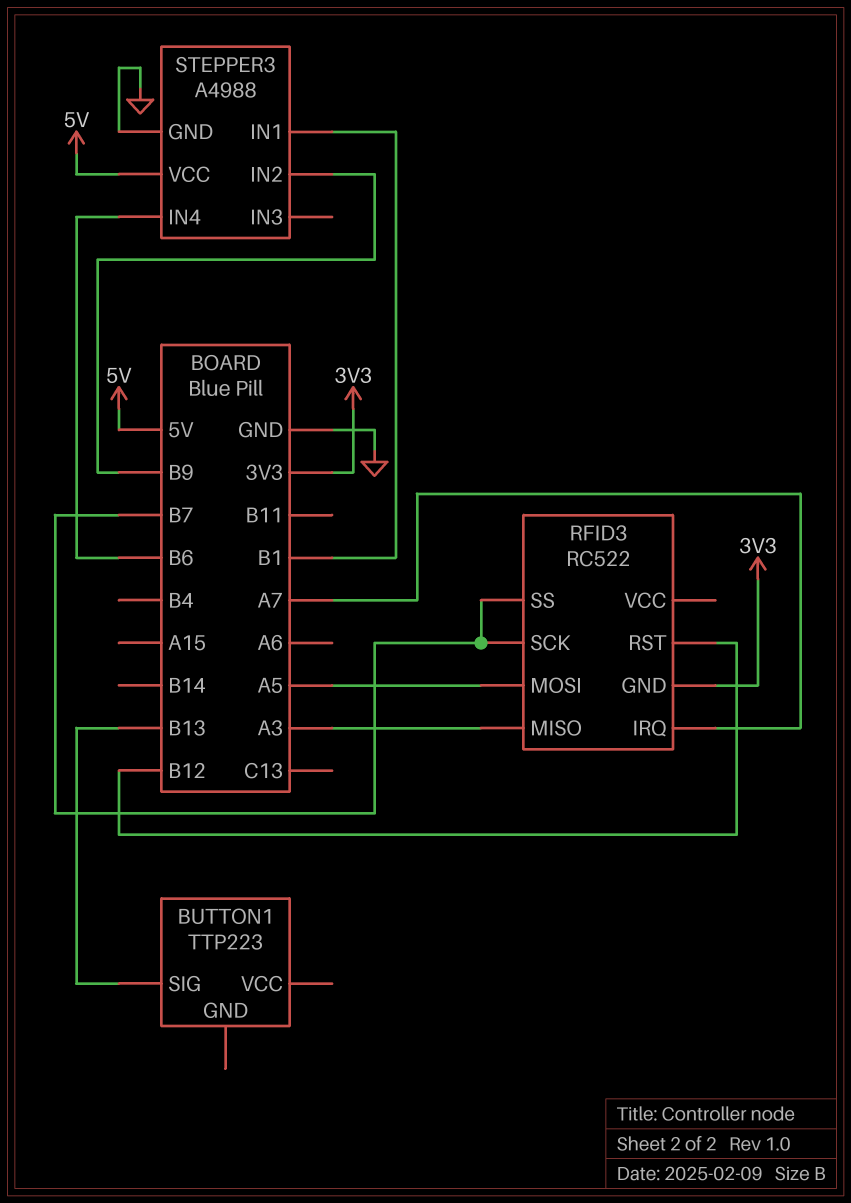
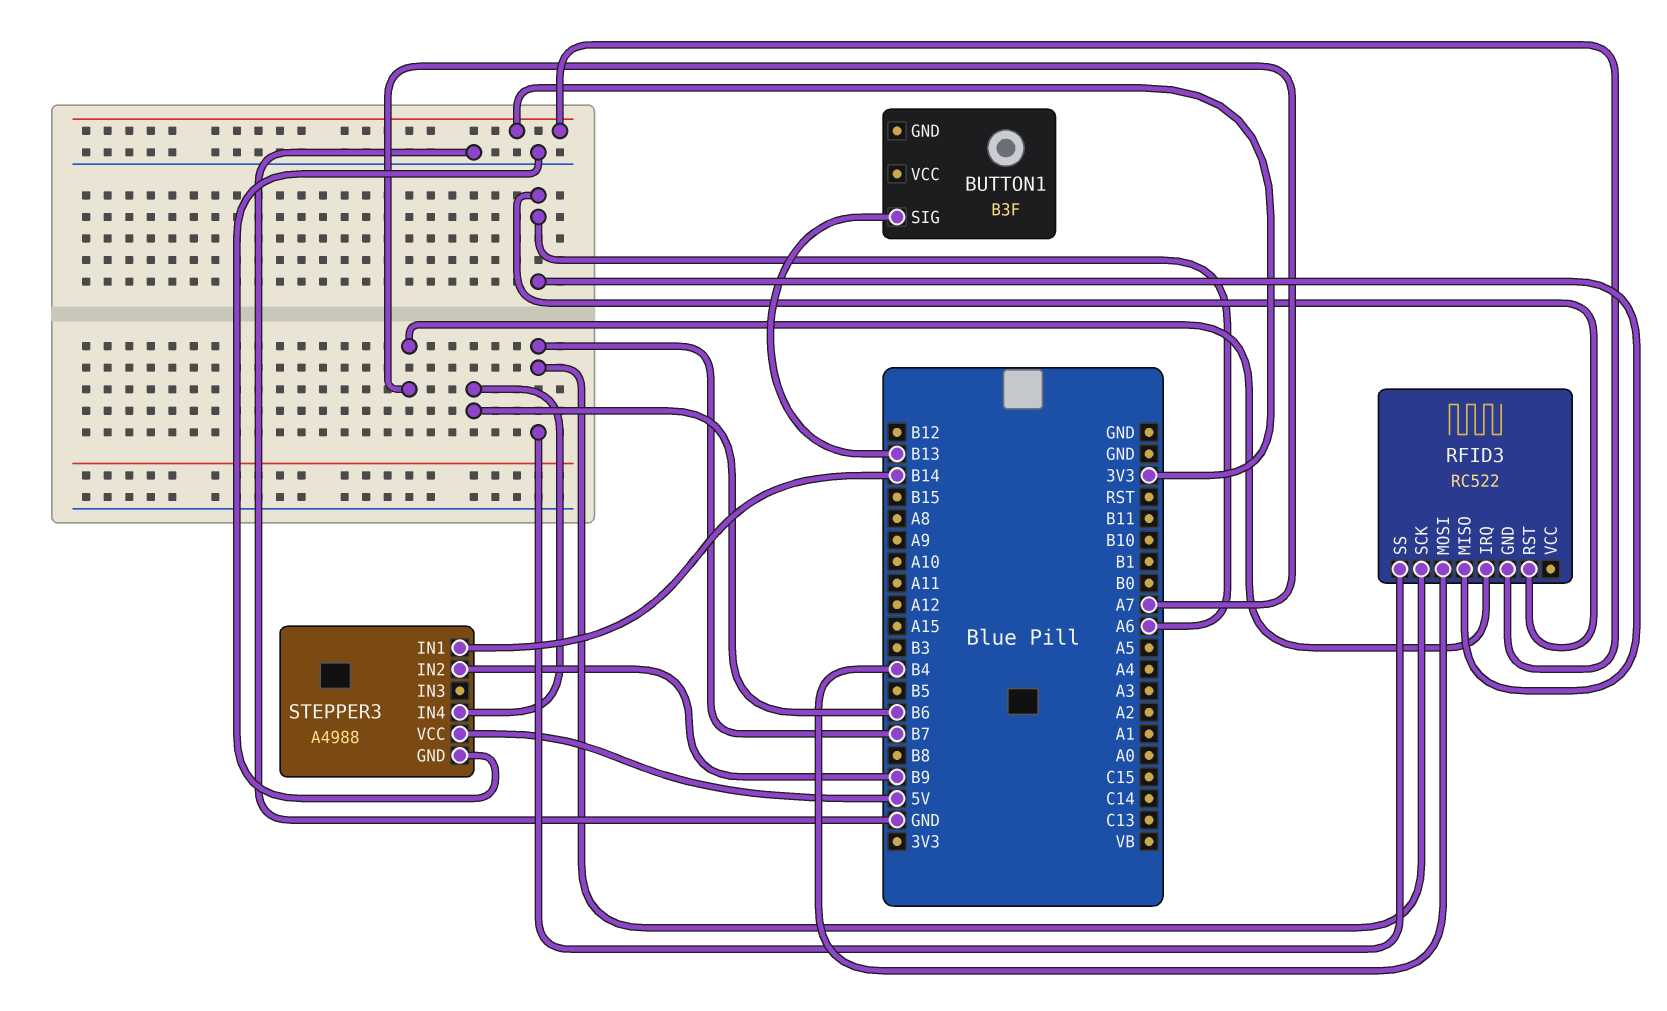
BUTTON1: TTP223 -> B3F
RFID3 pin MISO: A3 -> A6
RFID3 pin MOSI: A5 -> B4
RFID3 pin RST: B12 -> A6
STEPPER3 pin IN1: B1 -> B14

